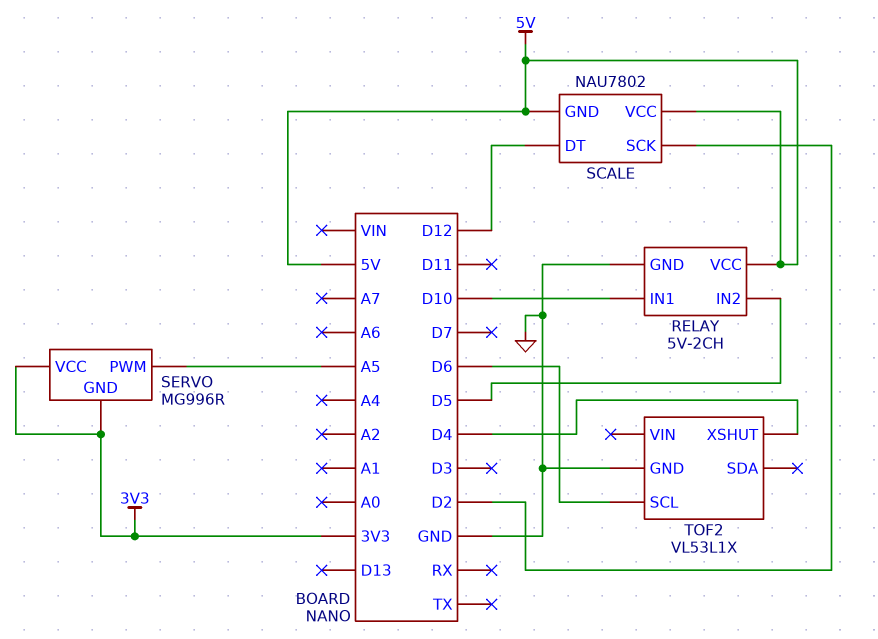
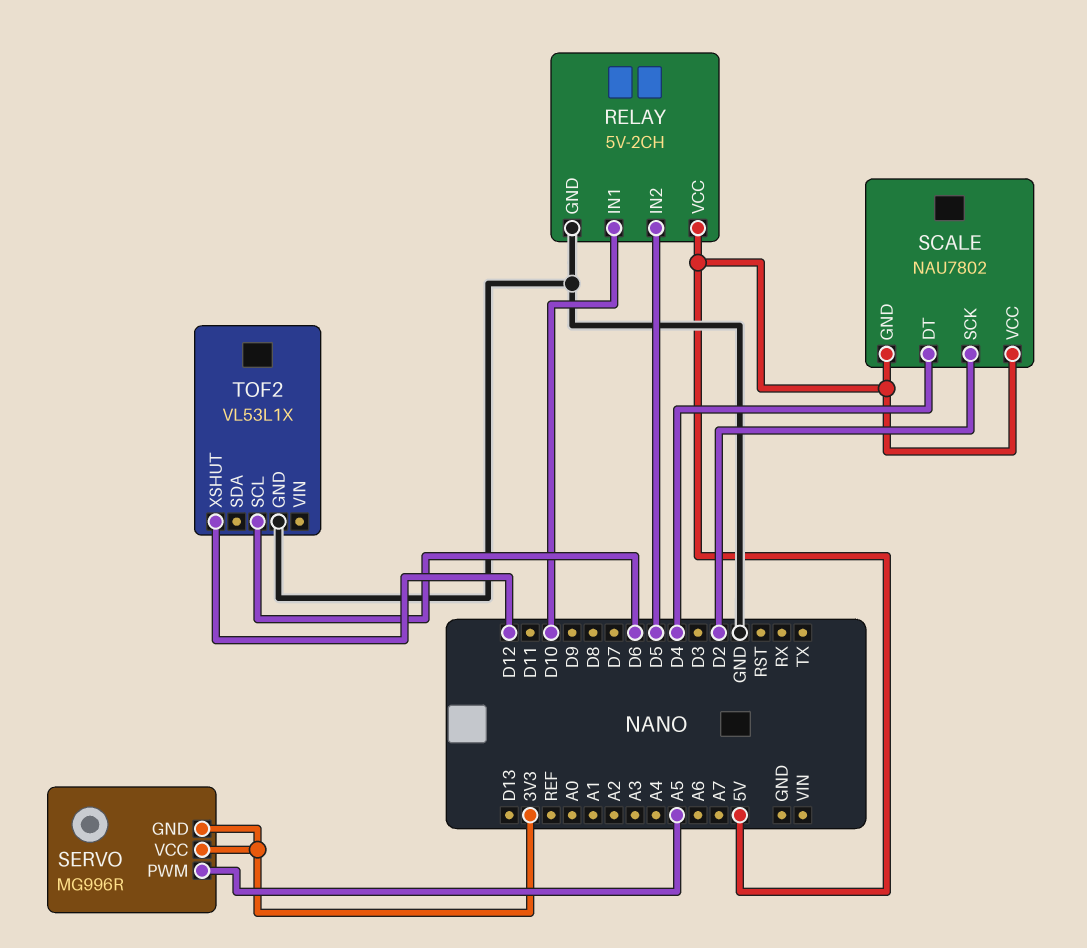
SCALE pin DT: D12 -> D4
TOF2 pin XSHUT: D4 -> D12

